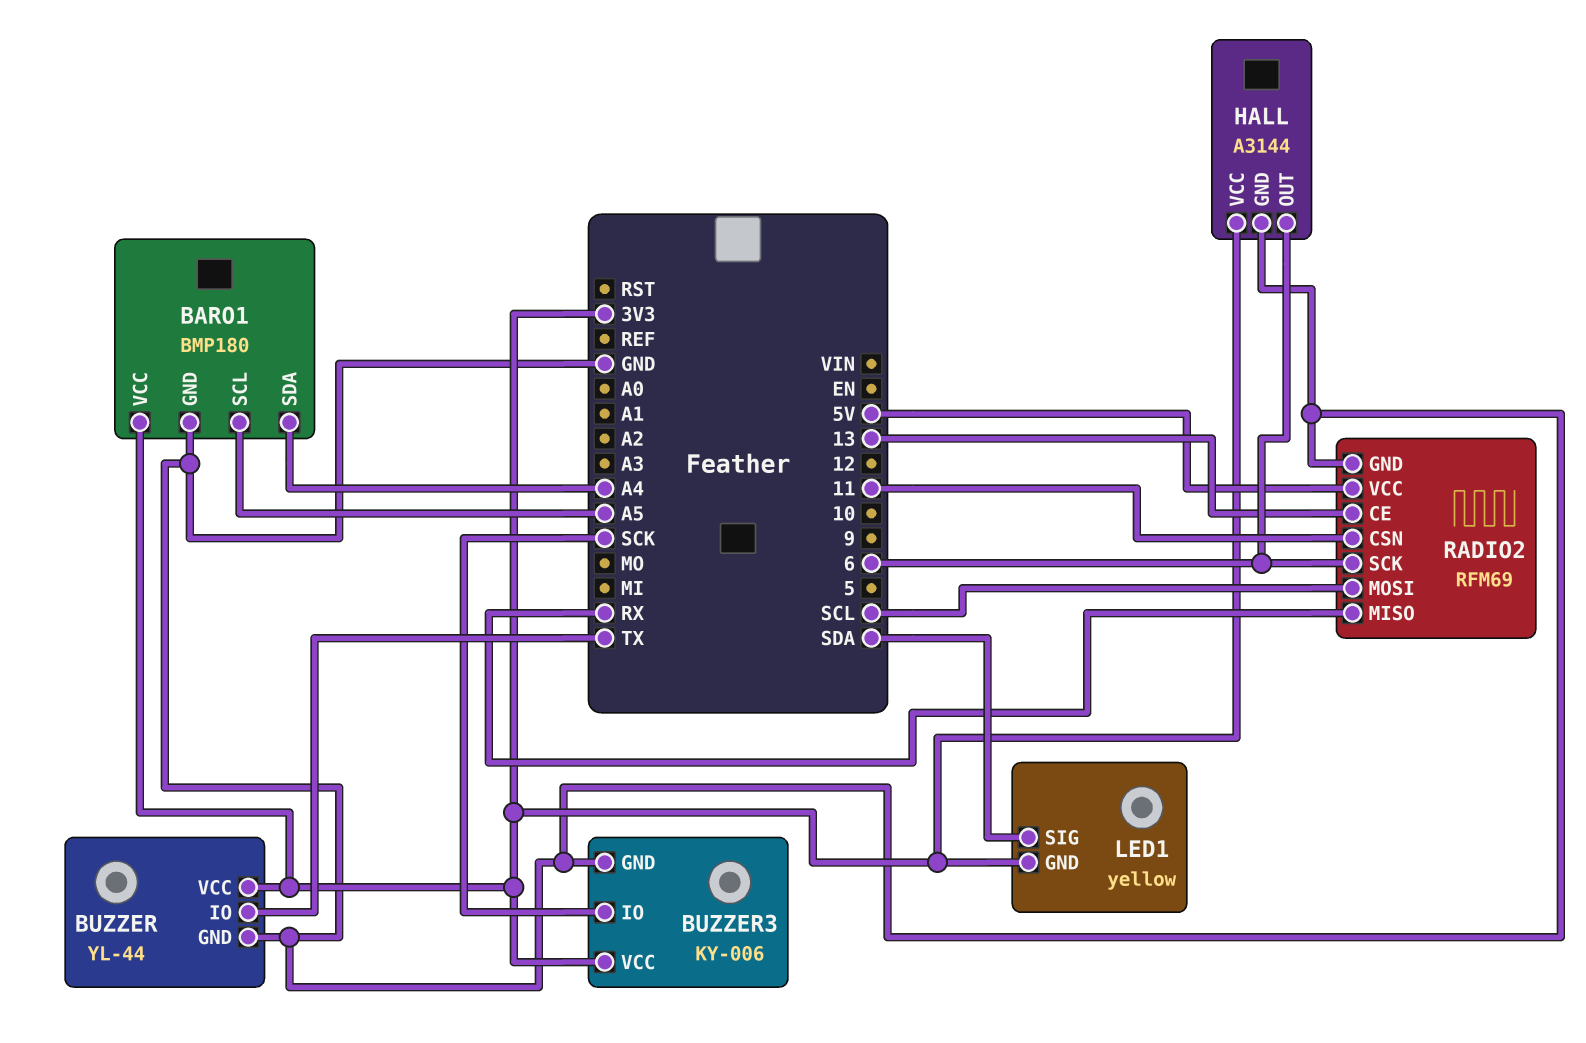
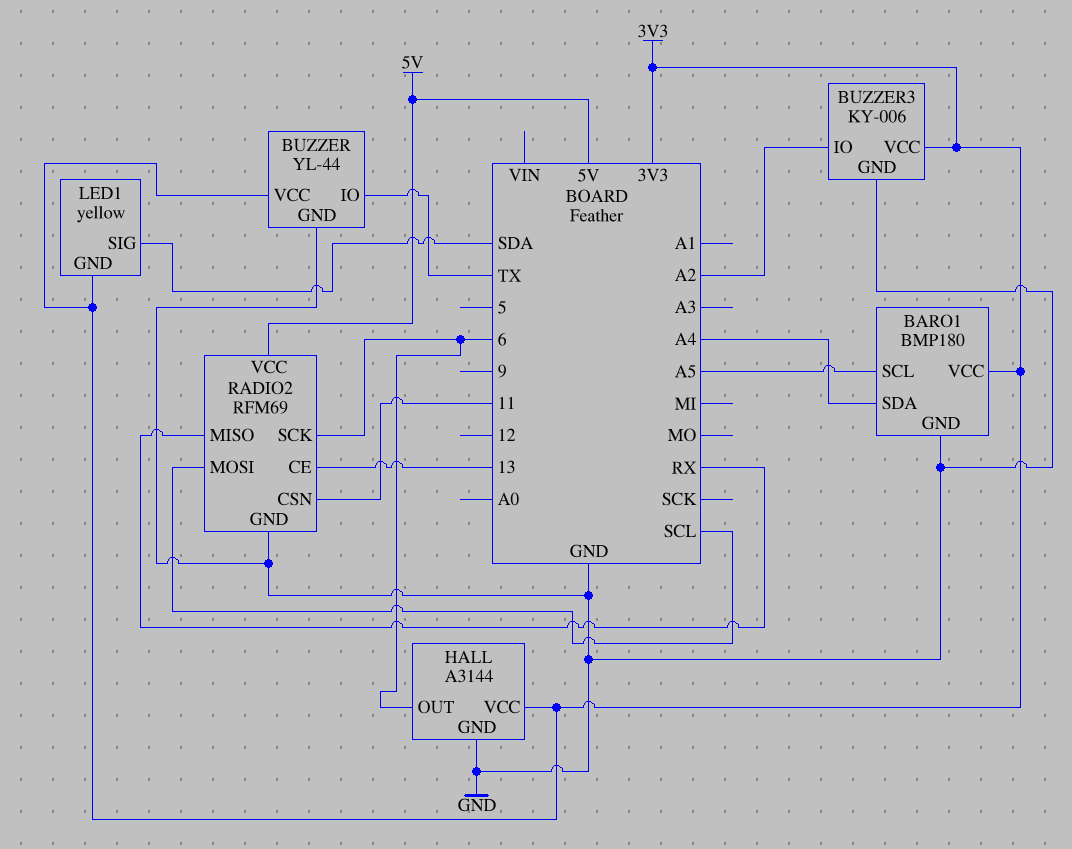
BUZZER3 pin IO: SCK -> A2

